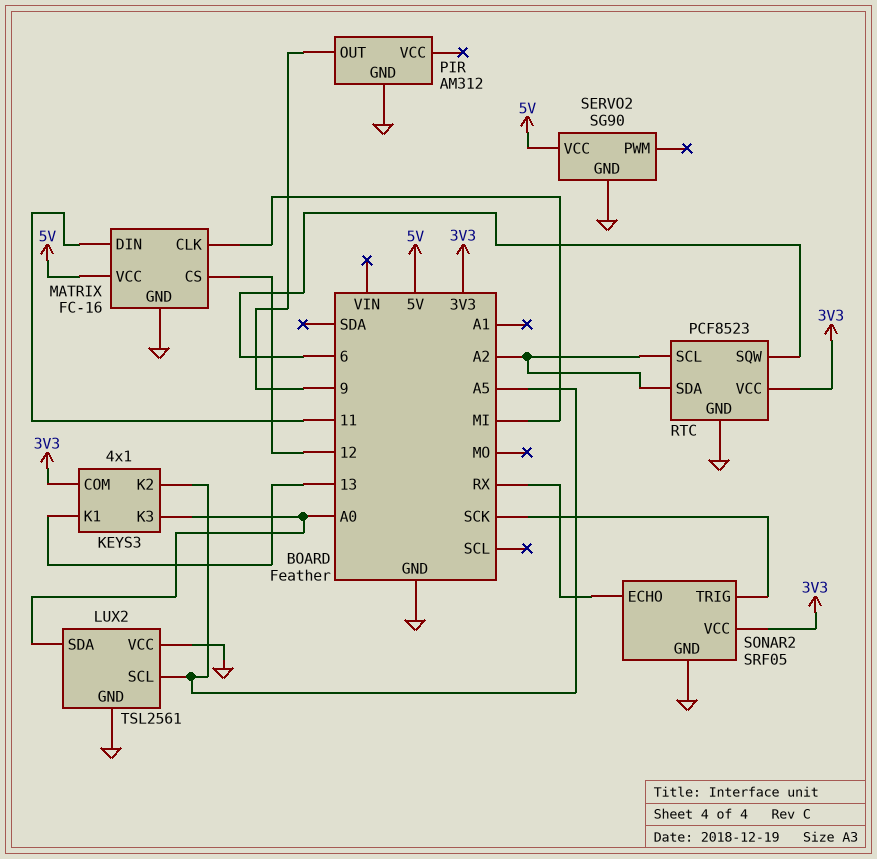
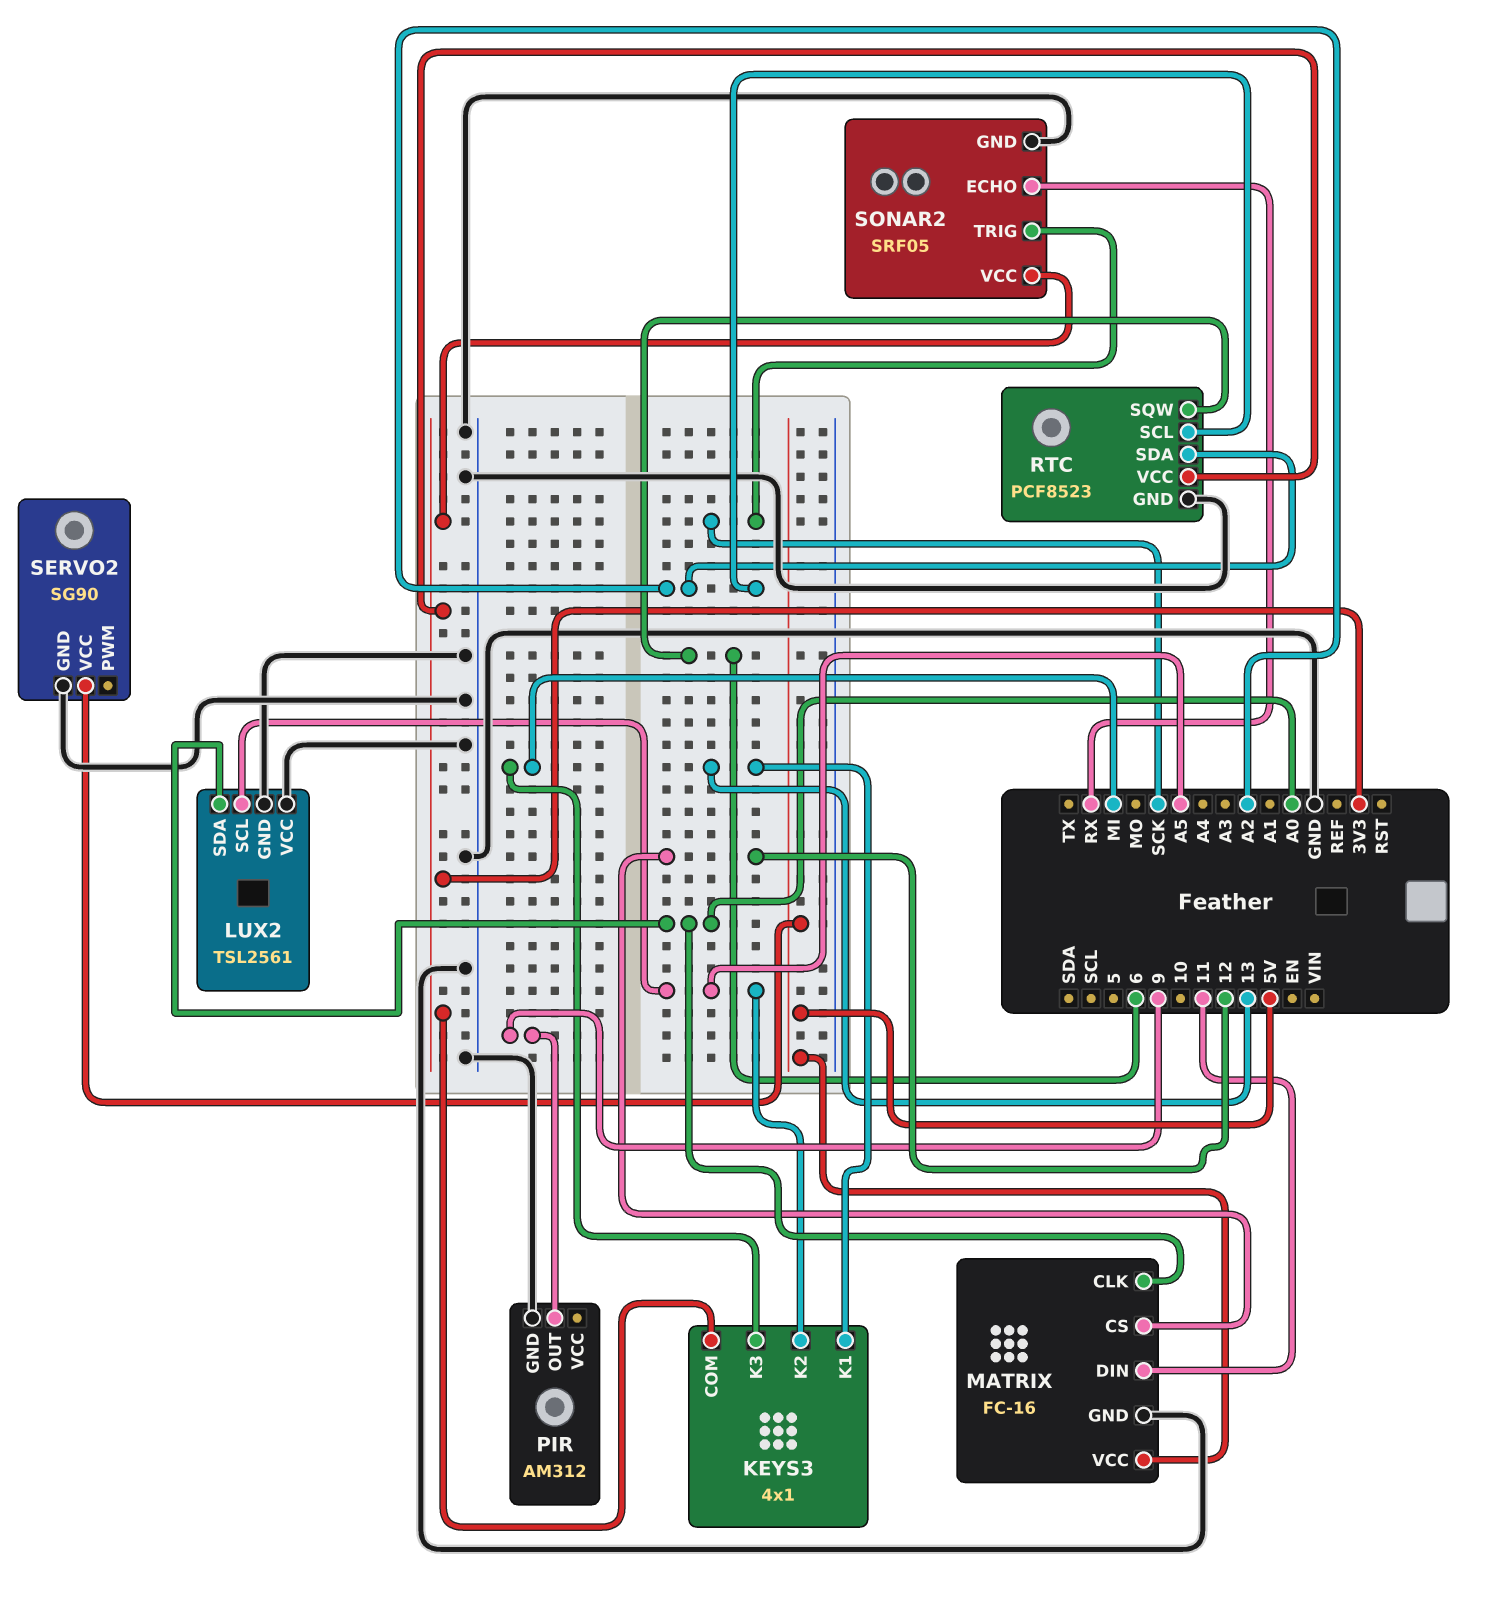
KEYS3 pin K3: A0 -> MI
MATRIX pin CLK: MI -> A0

